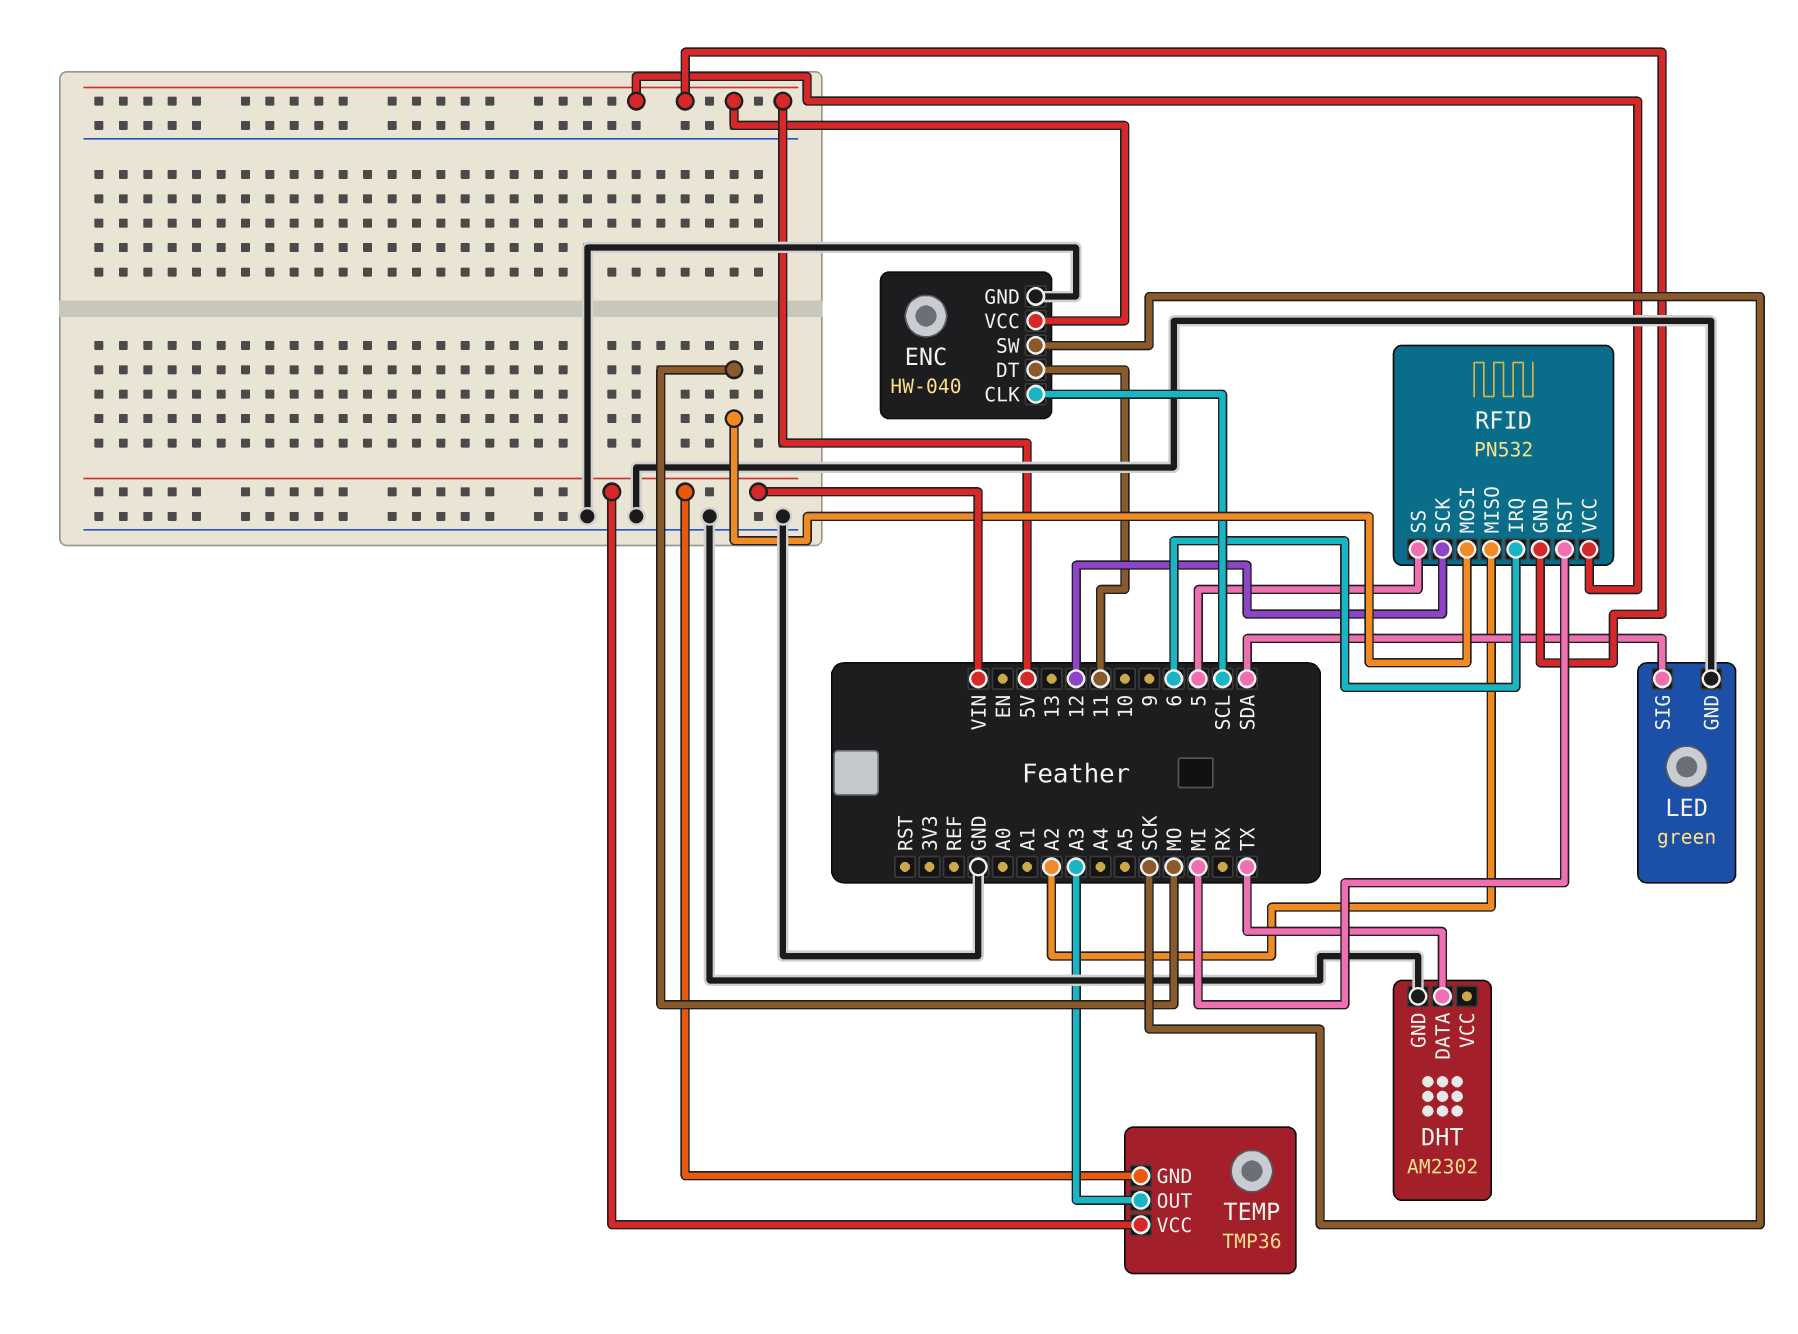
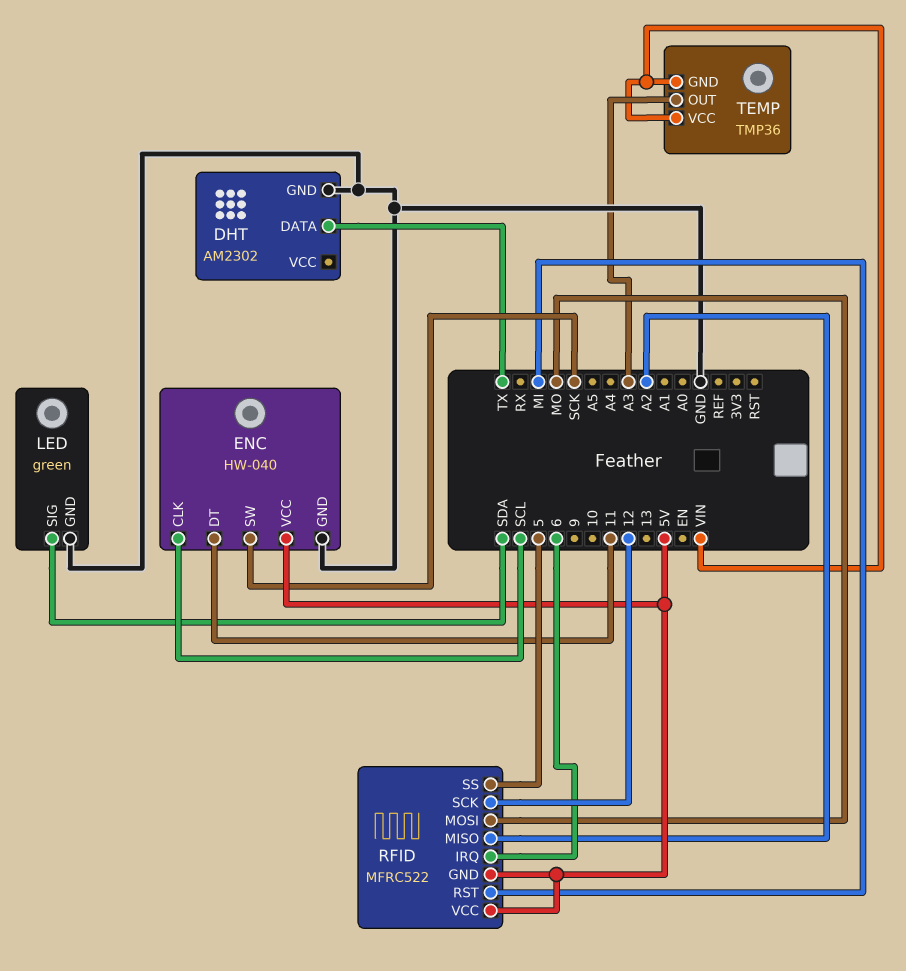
RFID: PN532 -> MFRC522

